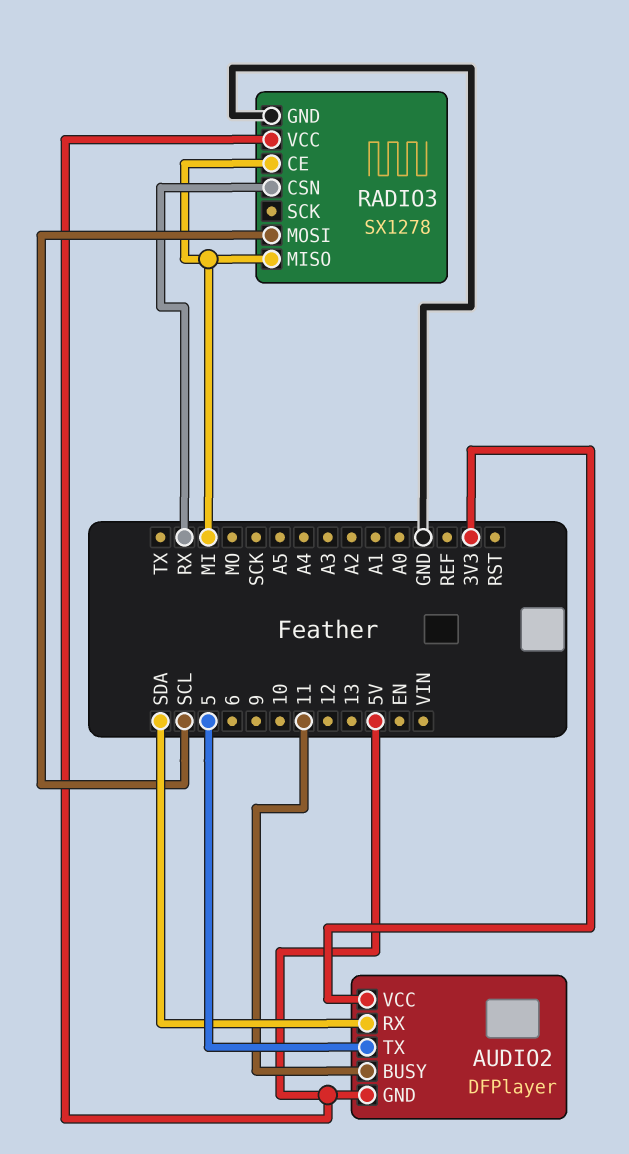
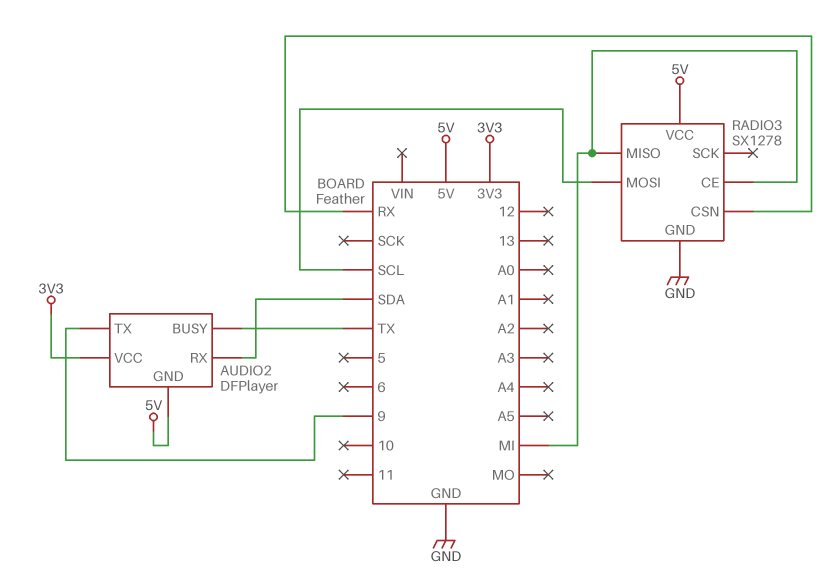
AUDIO2 pin BUSY: 11 -> TX
AUDIO2 pin TX: 5 -> 9

